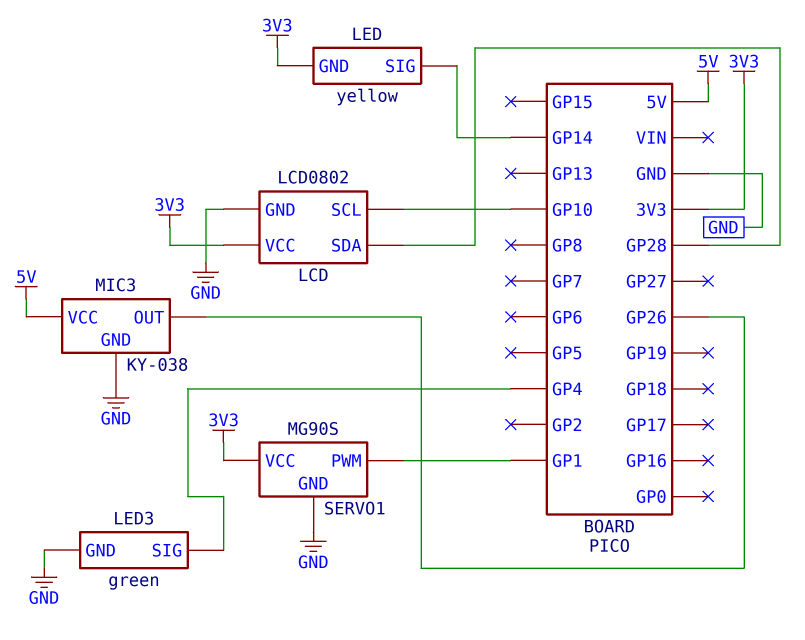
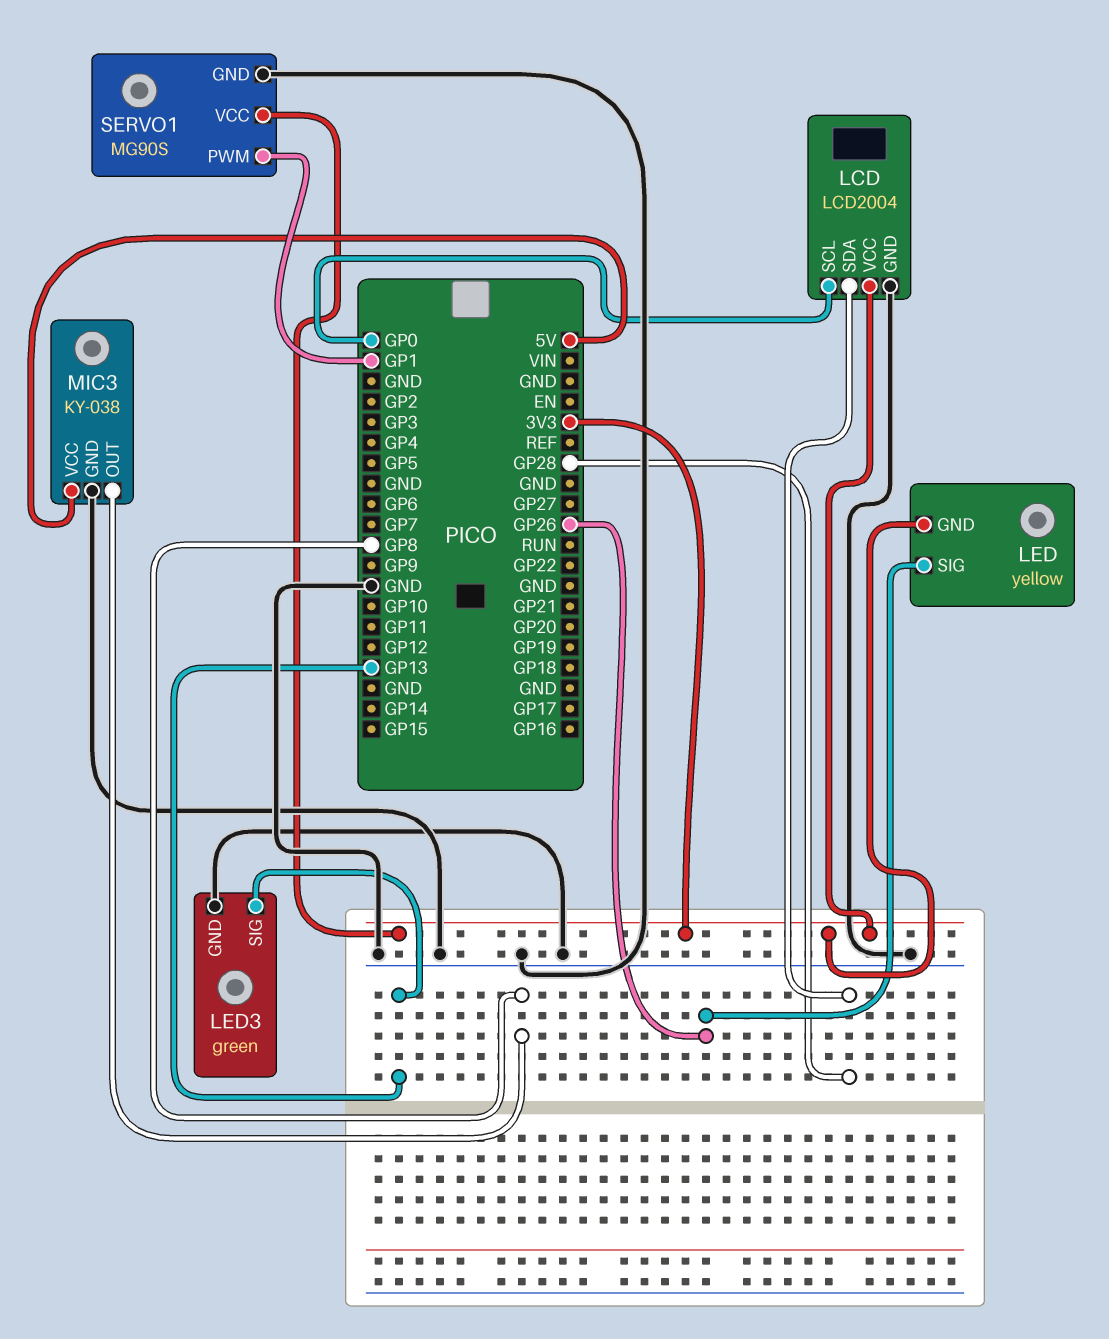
LCD: LCD0802 -> LCD2004
LCD pin SCL: GP10 -> GP0
LED pin SIG: GP14 -> GP26
LED3 pin SIG: GP4 -> GP13
MIC3 pin OUT: GP26 -> GP8

